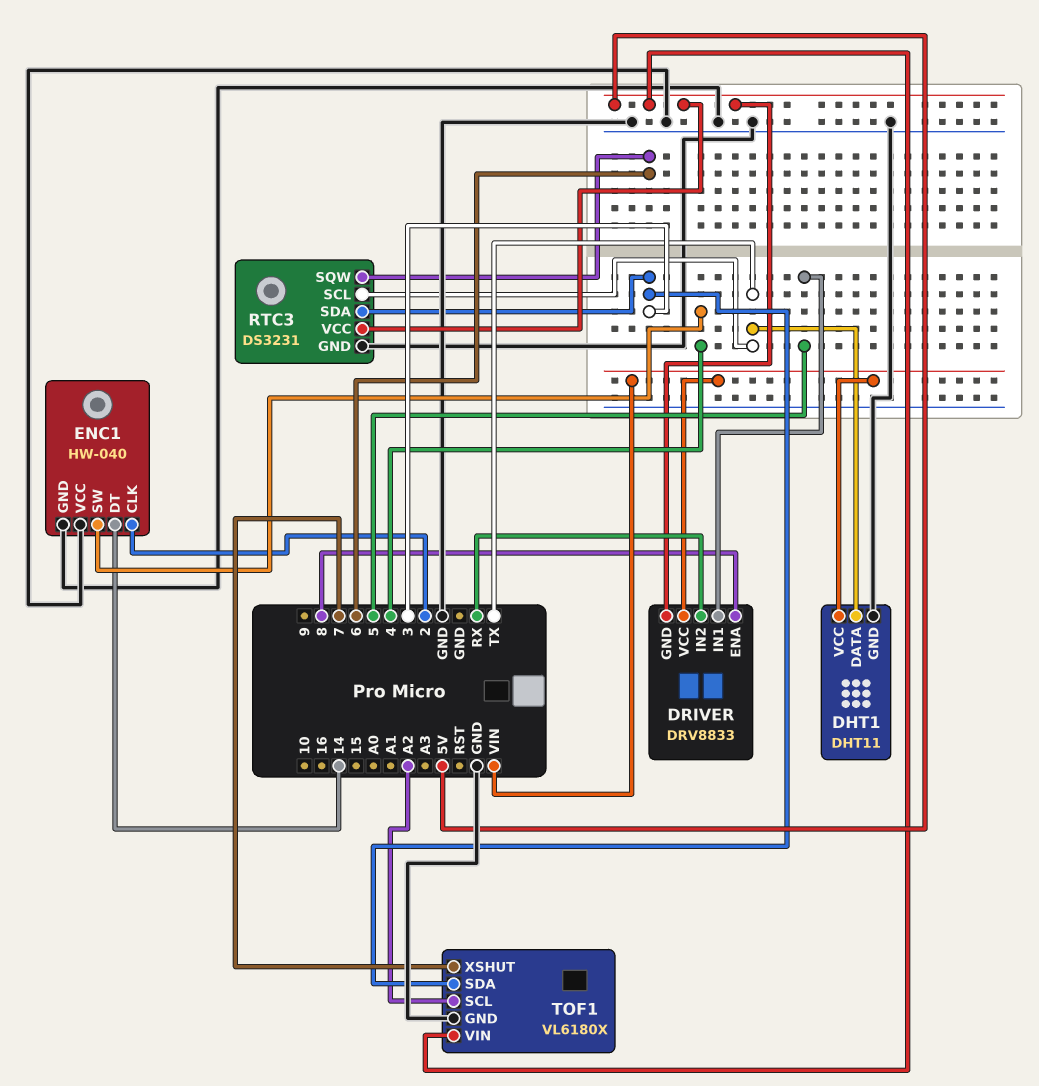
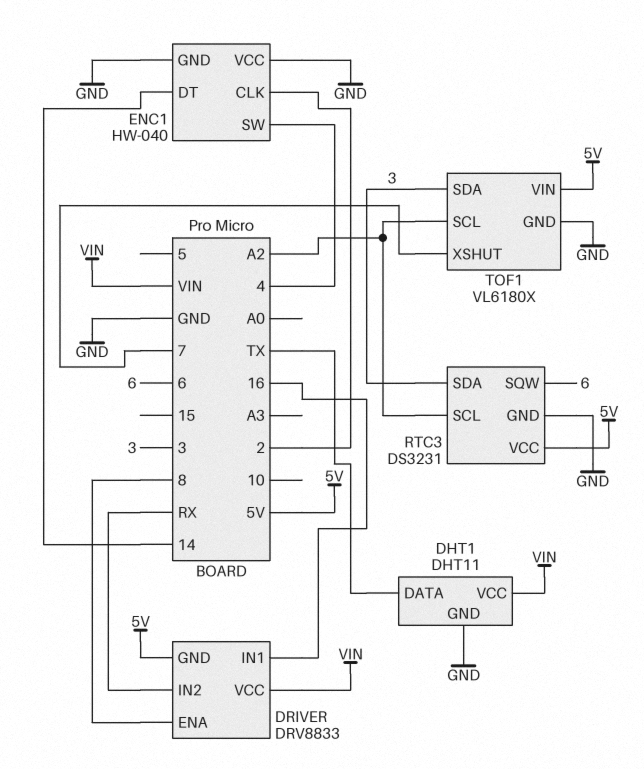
DRIVER pin IN1: 5 -> 16
RTC3 pin SCL: TX -> A2

